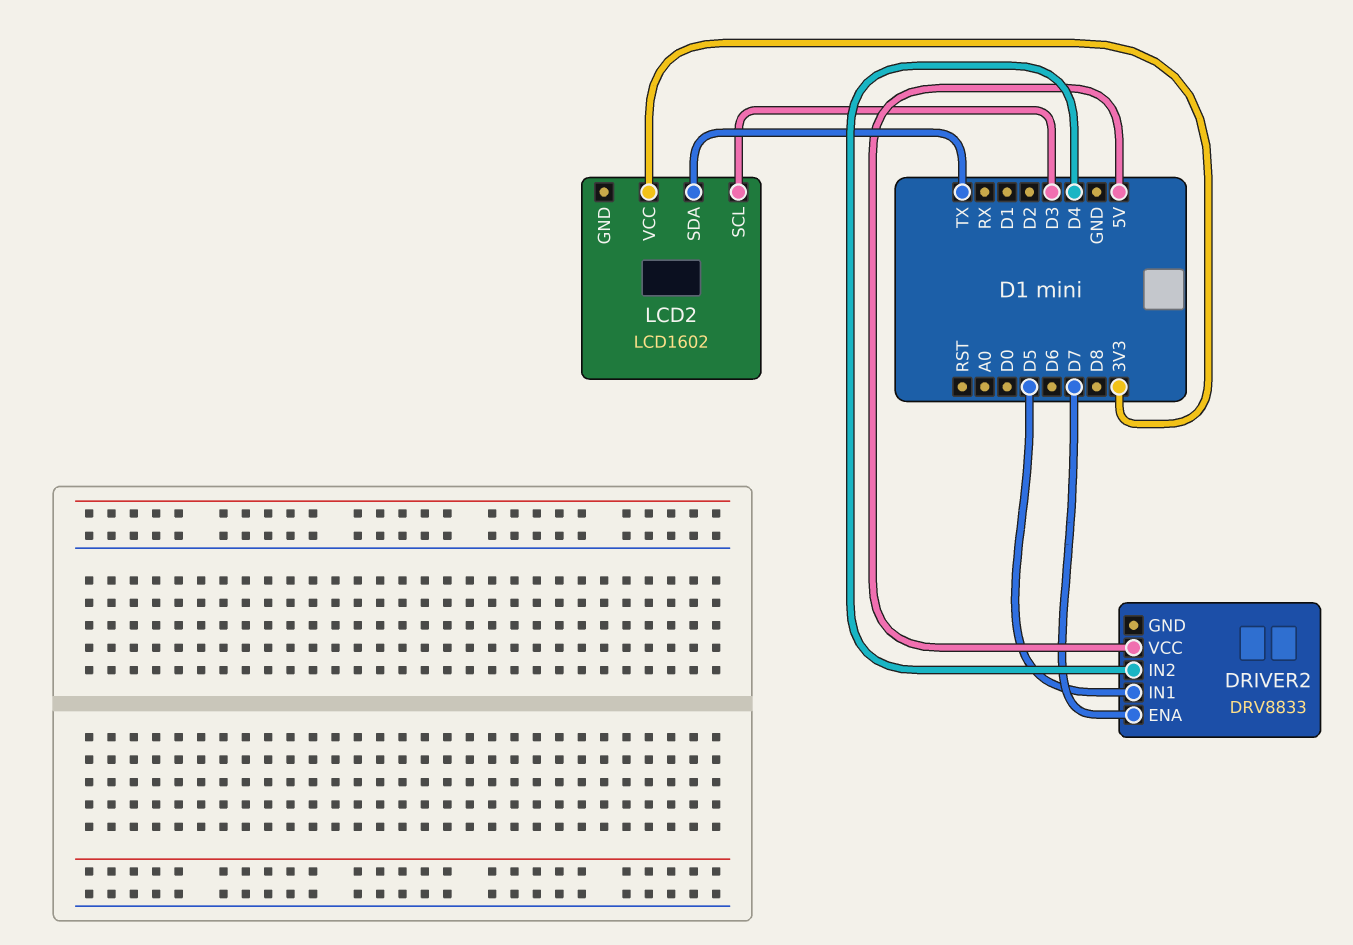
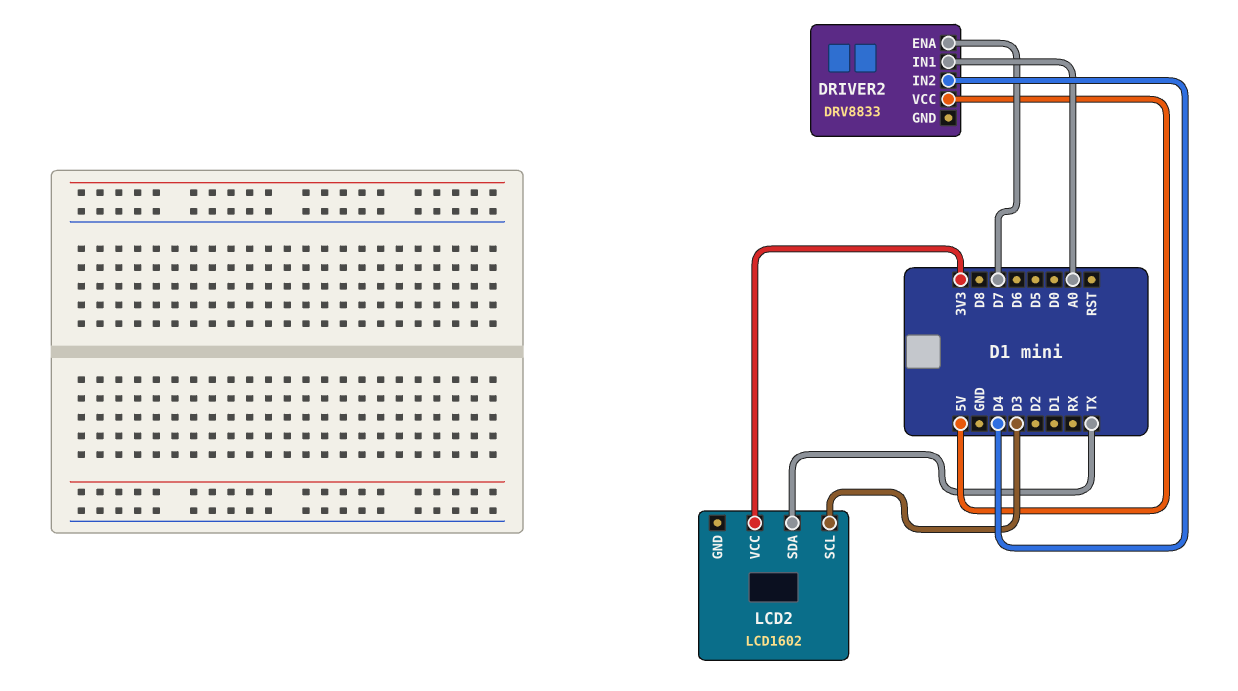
DRIVER2 pin IN1: D5 -> A0

